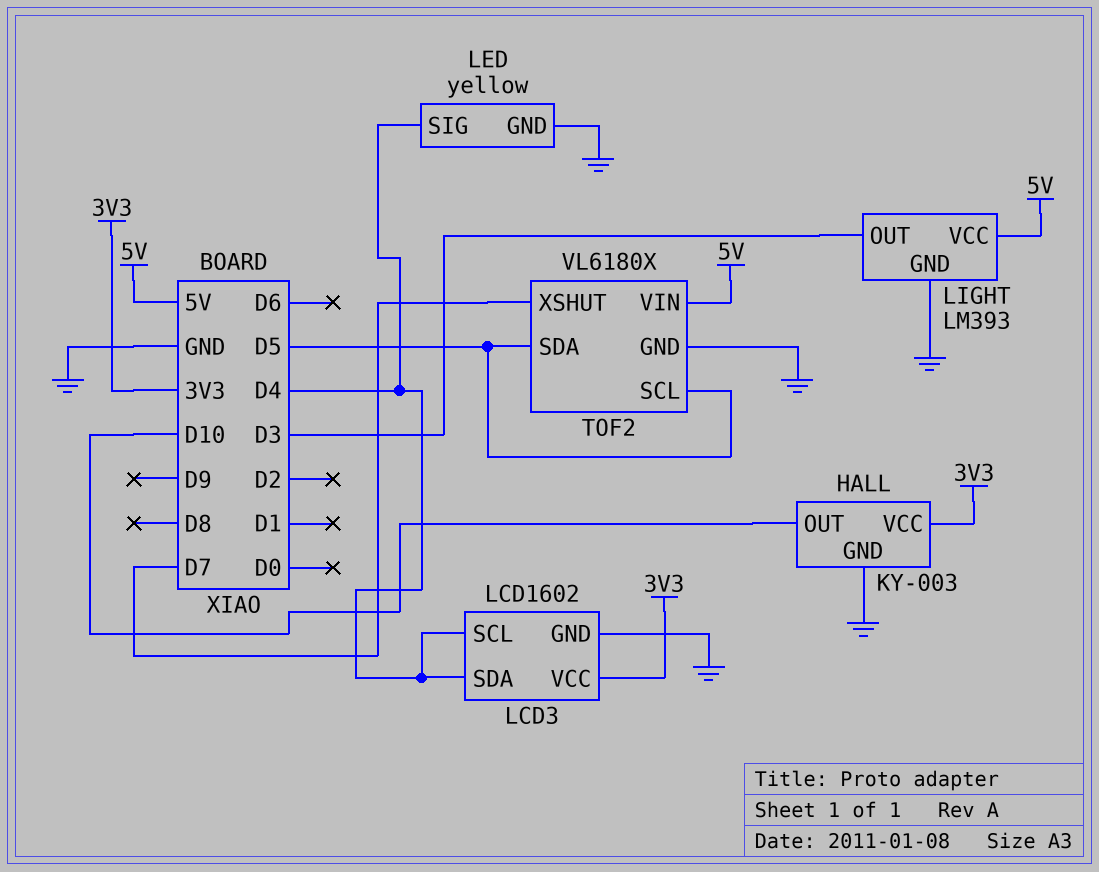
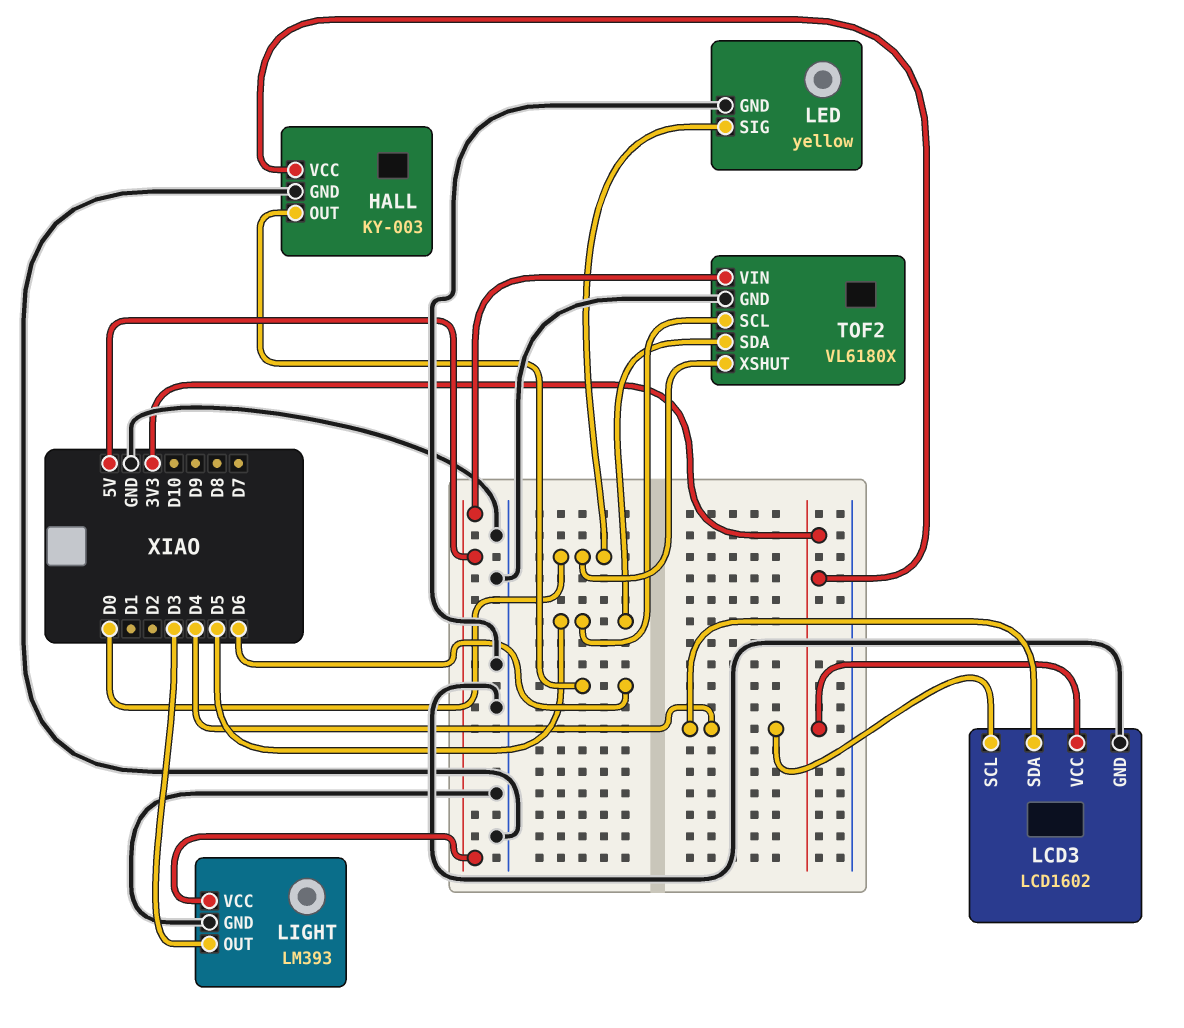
HALL pin OUT: D10 -> D6
LED pin SIG: D4 -> D0
TOF2 pin XSHUT: D7 -> D0

